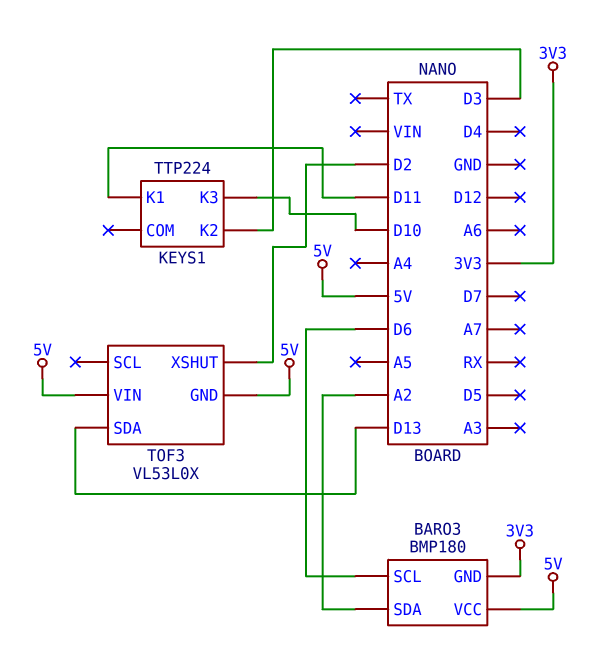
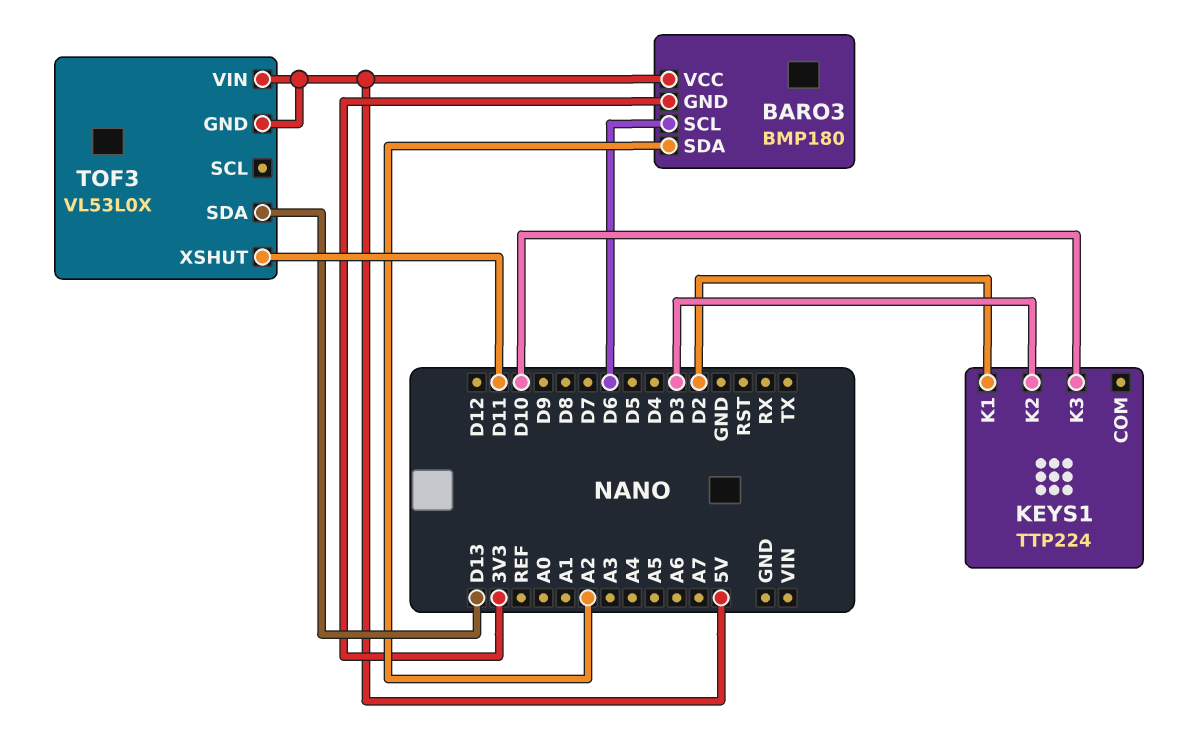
KEYS1 pin K1: D11 -> D2
TOF3 pin XSHUT: D2 -> D11

